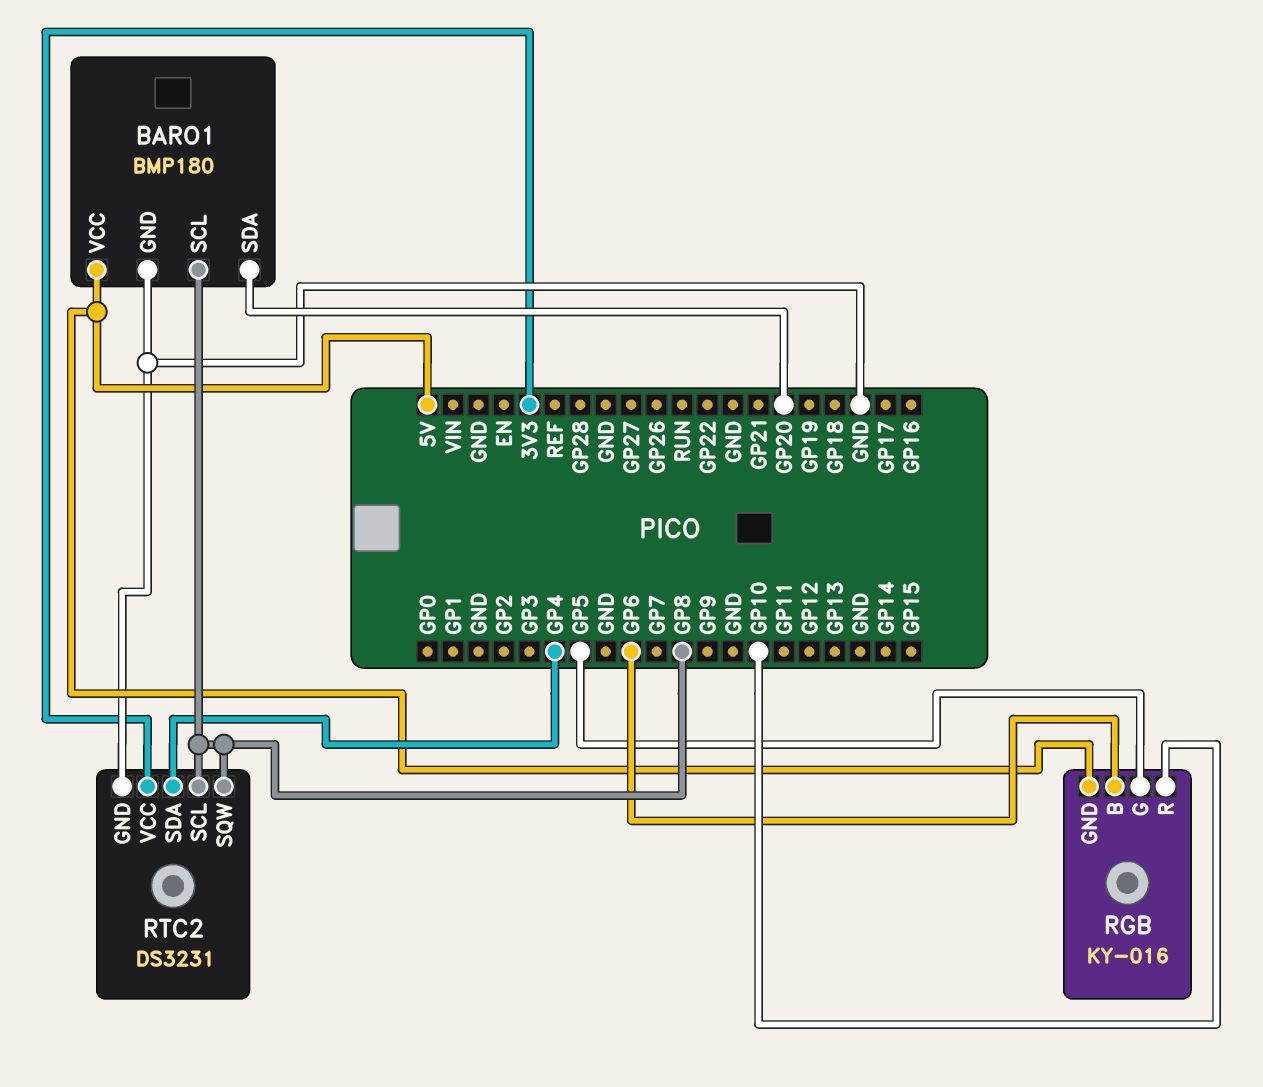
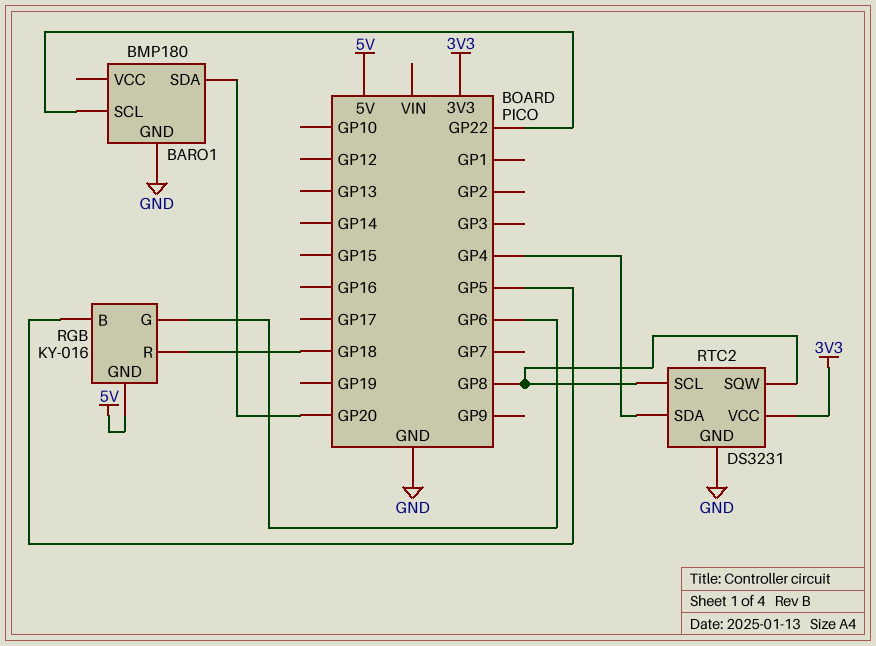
BARO1 pin SCL: GP8 -> GP22
BARO1 pin VCC: 5V -> none
RGB pin B: GP6 -> GP5
RGB pin G: GP5 -> GP6
RGB pin R: GP10 -> GP18

